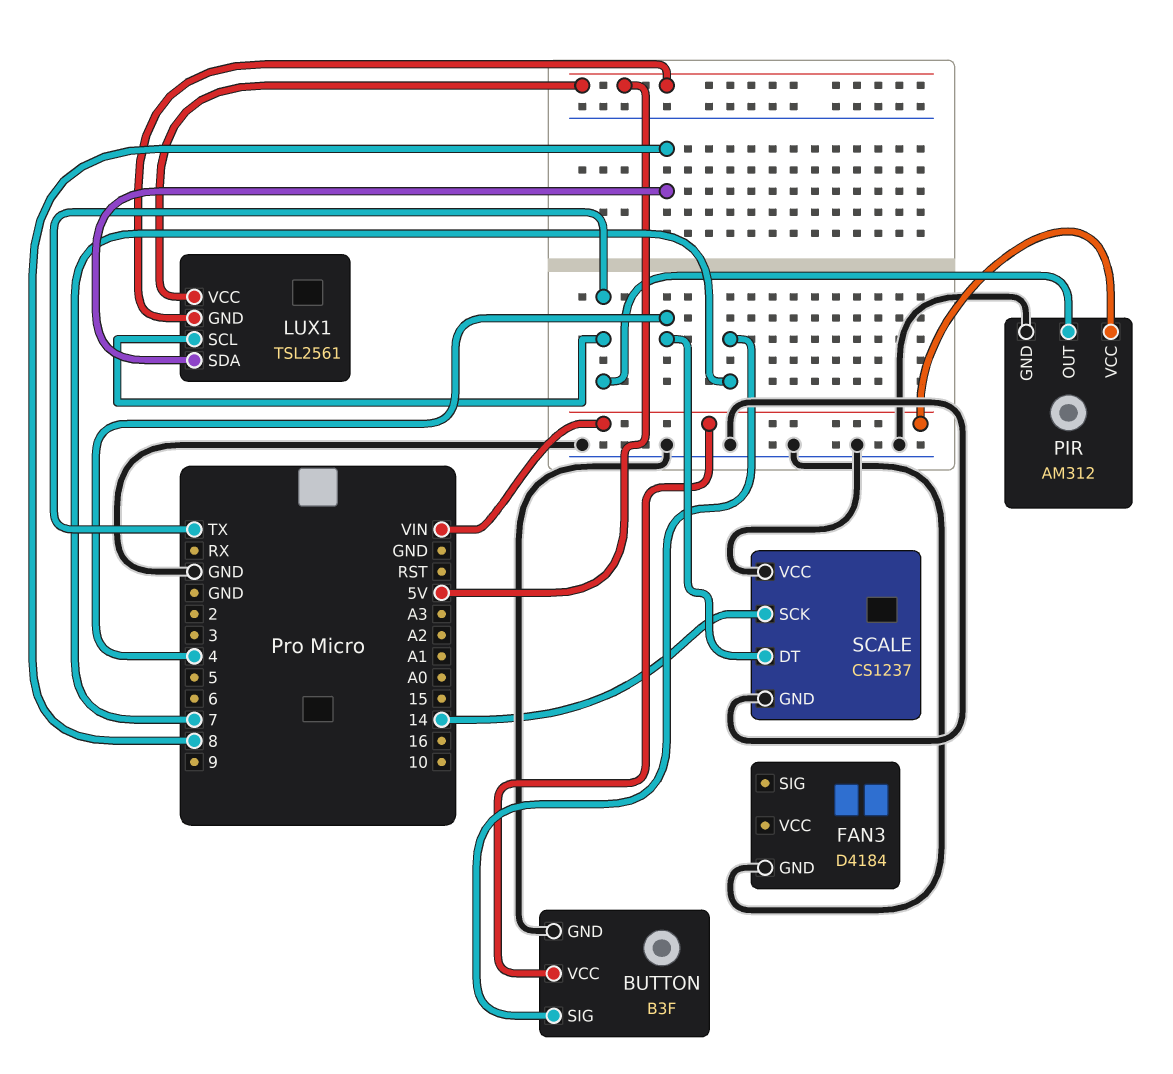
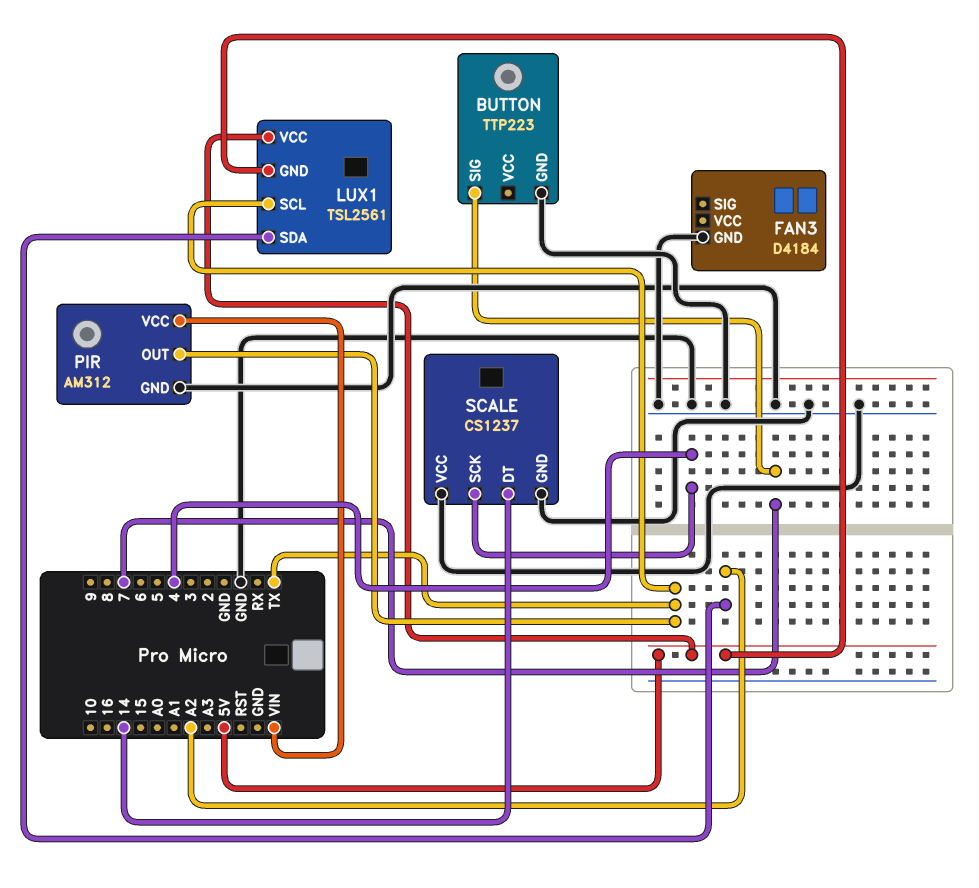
BUTTON: B3F -> TTP223
BUTTON pin VCC: VIN -> none
LUX1 pin SDA: 8 -> A2
SCALE pin DT: 4 -> 14
SCALE pin SCK: 14 -> 4

